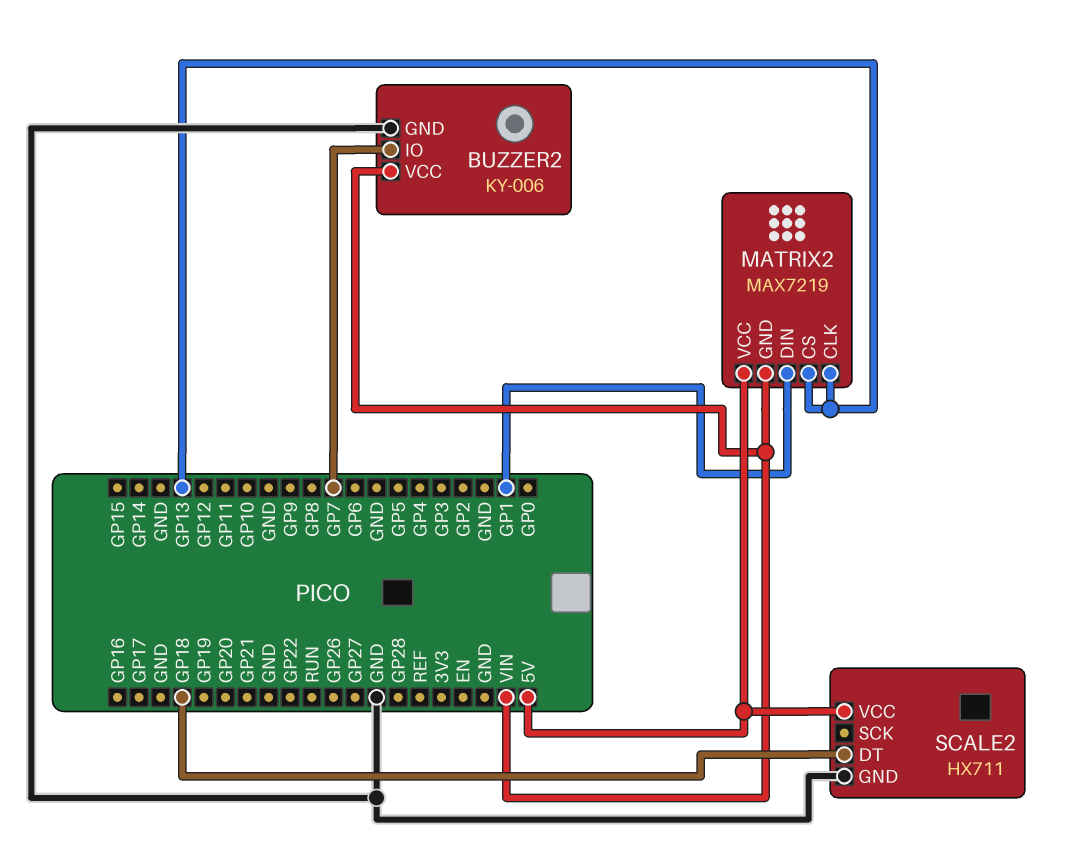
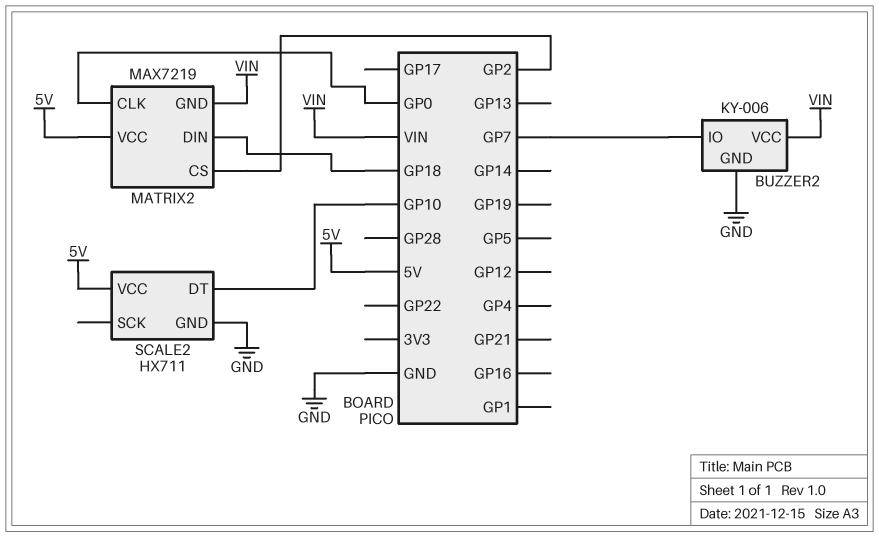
MATRIX2 pin CLK: GP13 -> GP0
MATRIX2 pin CS: GP13 -> GP2
MATRIX2 pin DIN: GP1 -> GP18
SCALE2 pin DT: GP18 -> GP10

